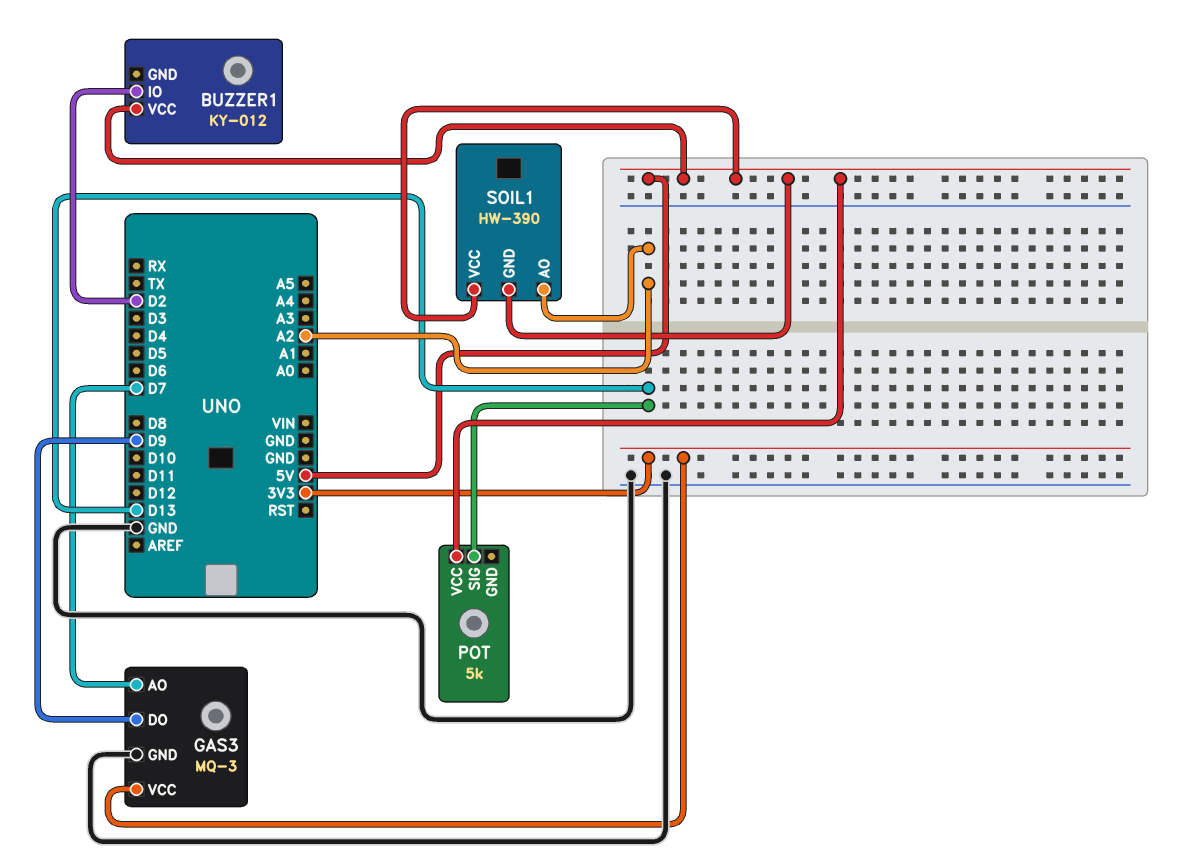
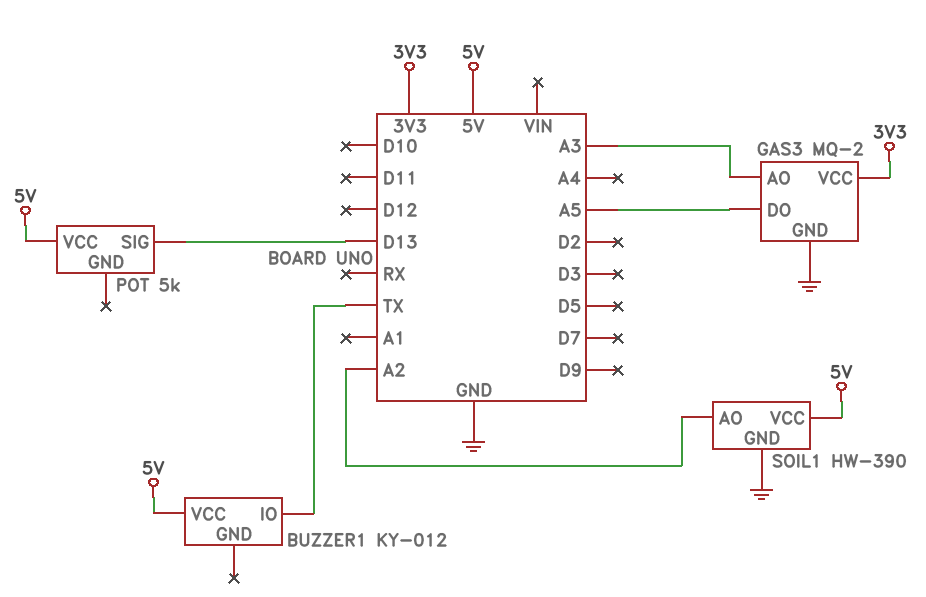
BUZZER1 pin IO: D2 -> TX
GAS3: MQ-3 -> MQ-2
GAS3 pin AO: D7 -> A3
GAS3 pin DO: D9 -> A5
SOIL1 pin GND: 5V -> GND

